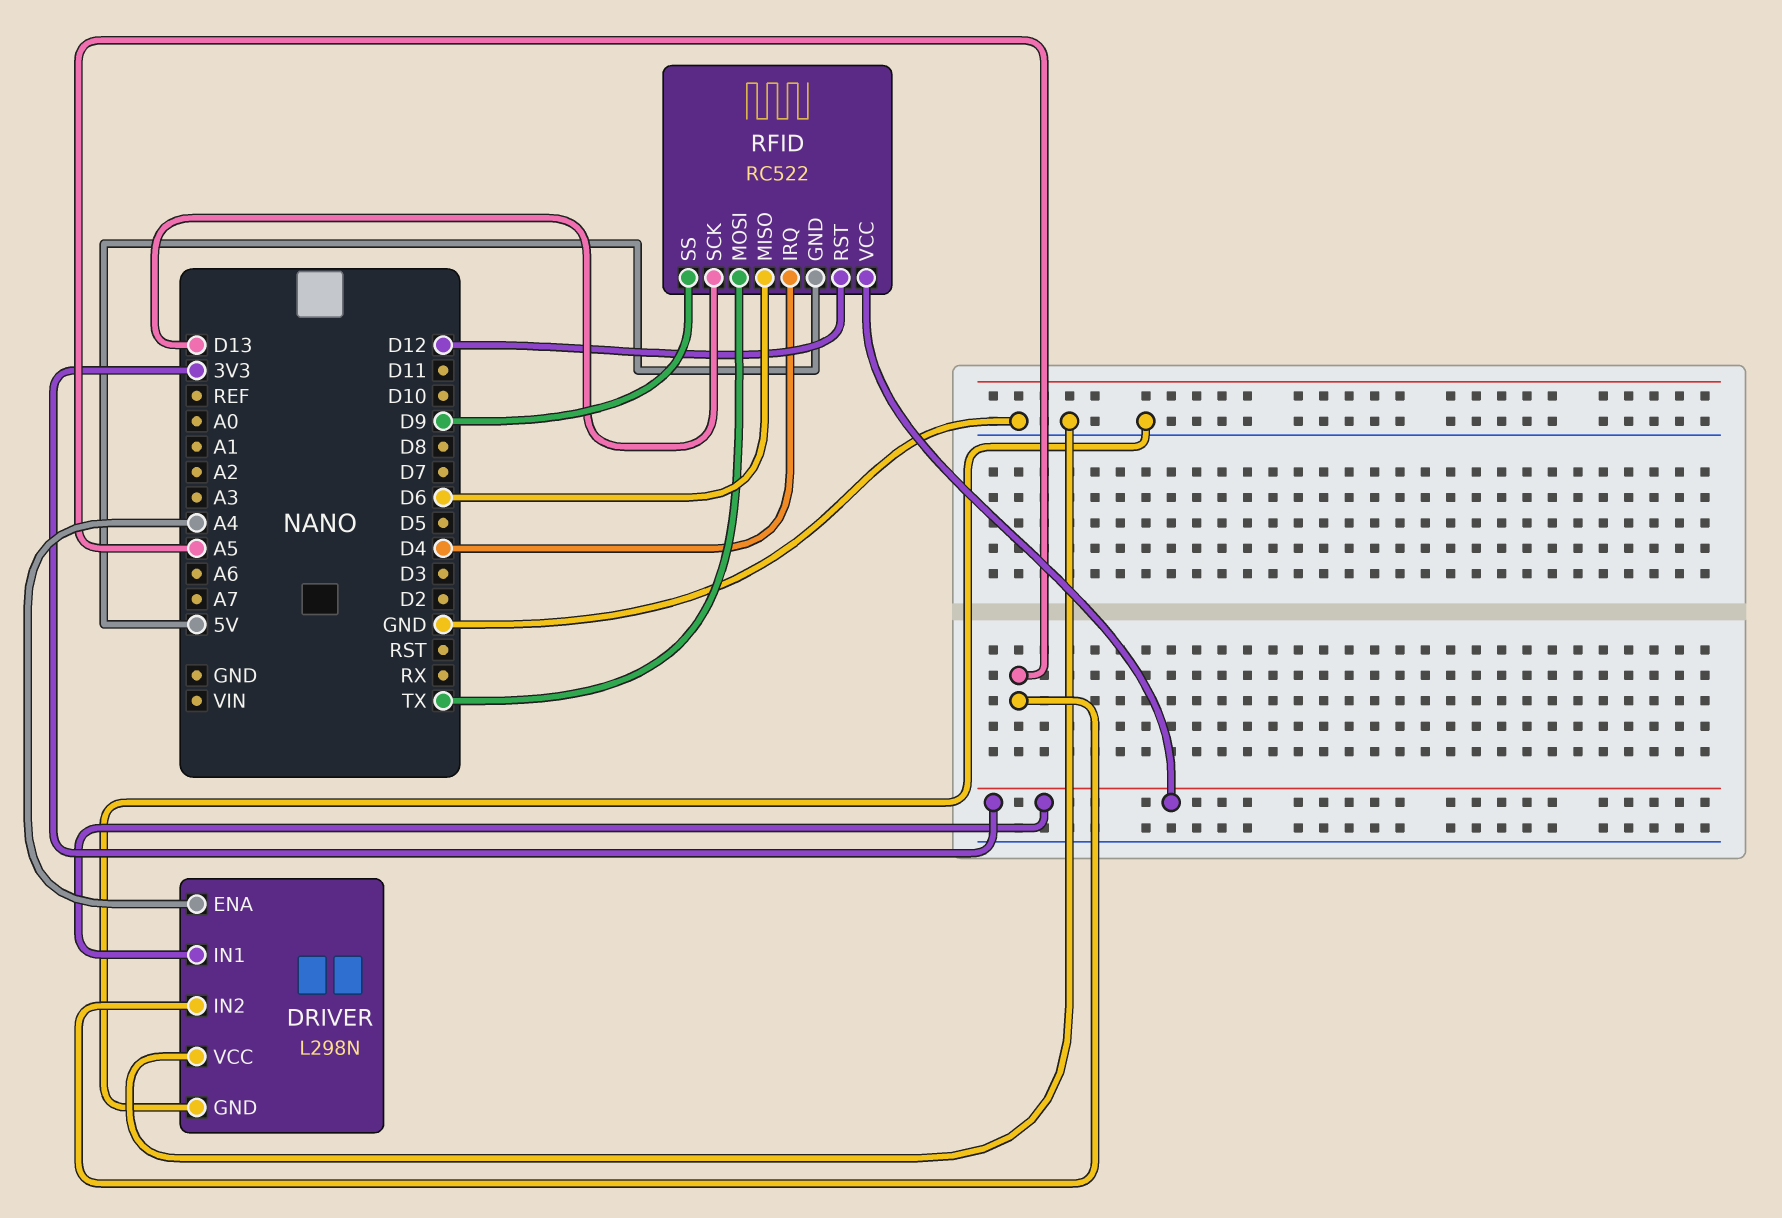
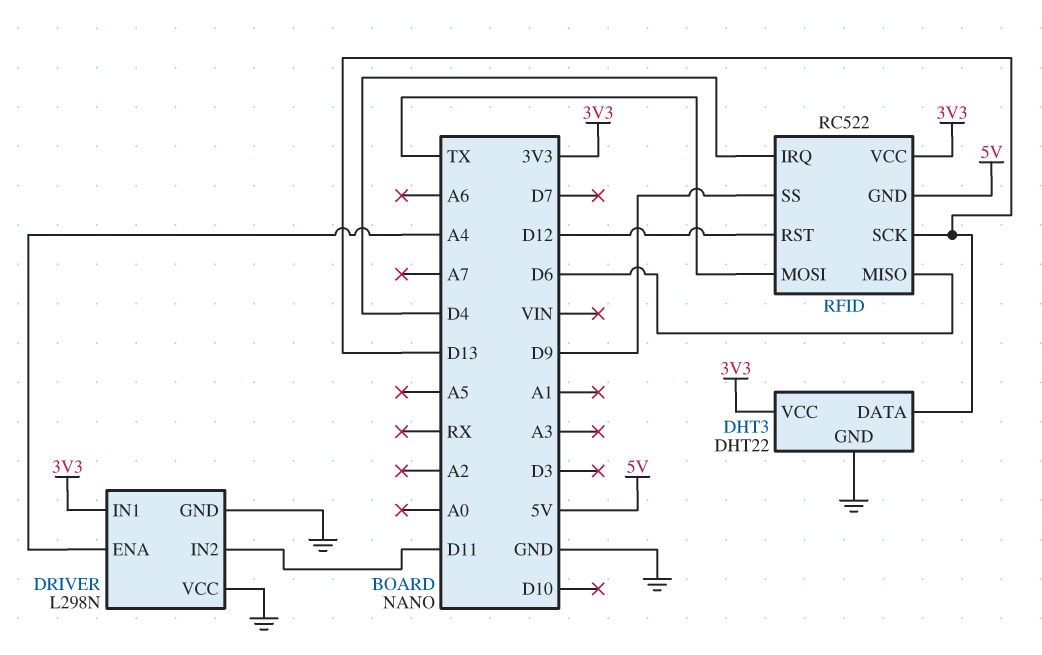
DHT3: none -> DHT22
DHT3 pin DATA: none -> D13
DHT3 pin GND: none -> GND
DHT3 pin VCC: none -> 3V3
DRIVER pin IN2: A5 -> D11

